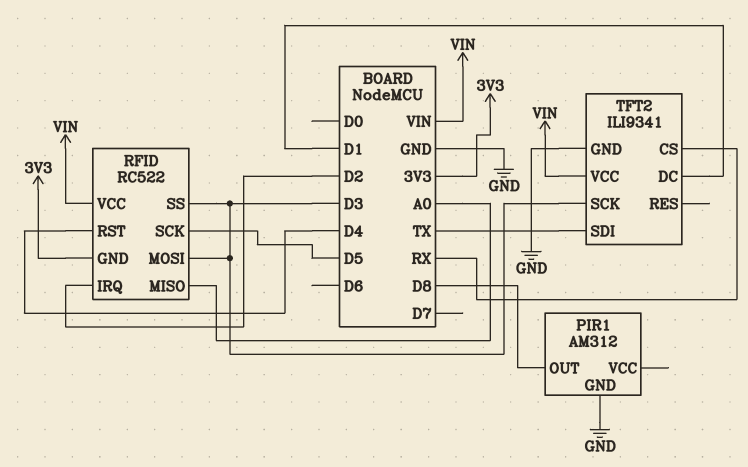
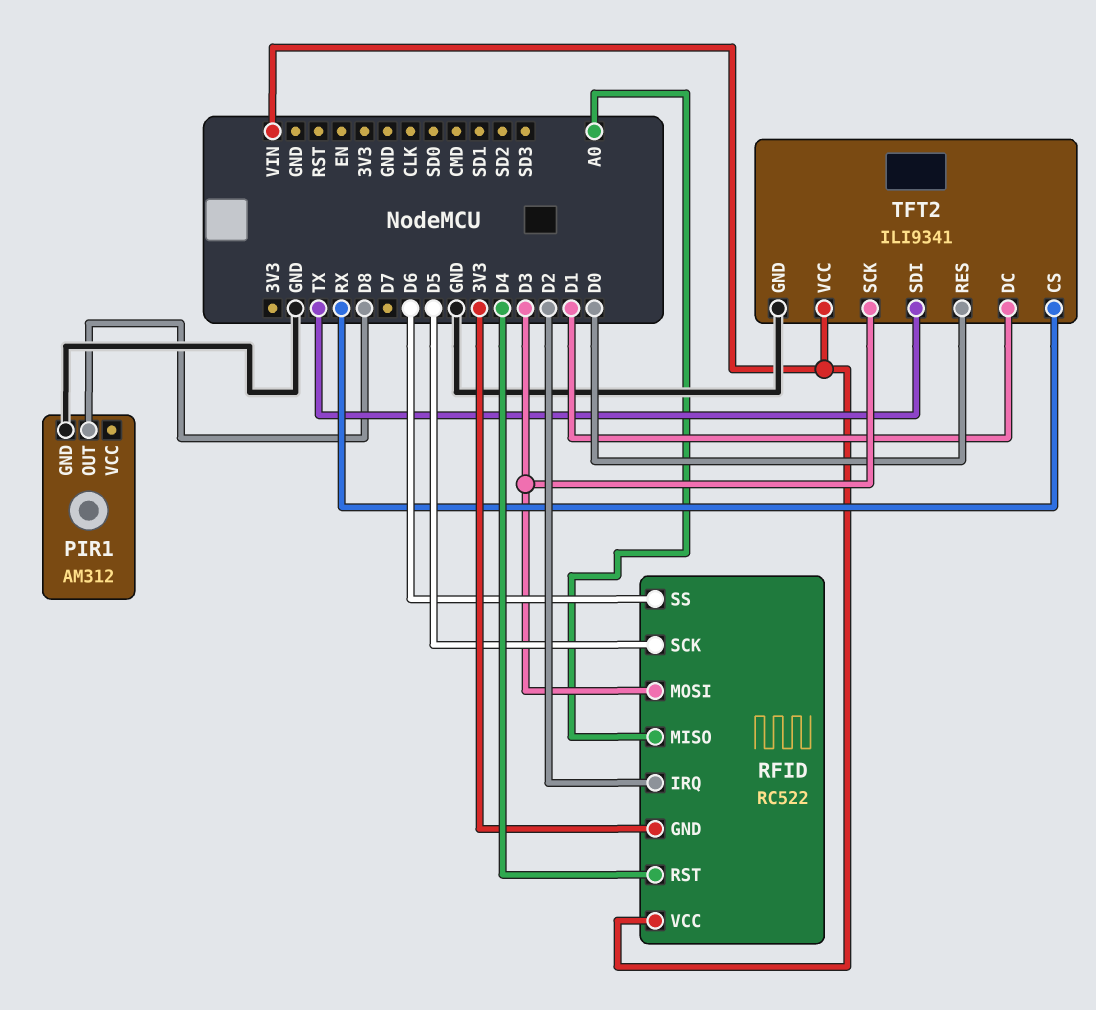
RFID pin SS: D3 -> D6
TFT2 pin RES: none -> D0

